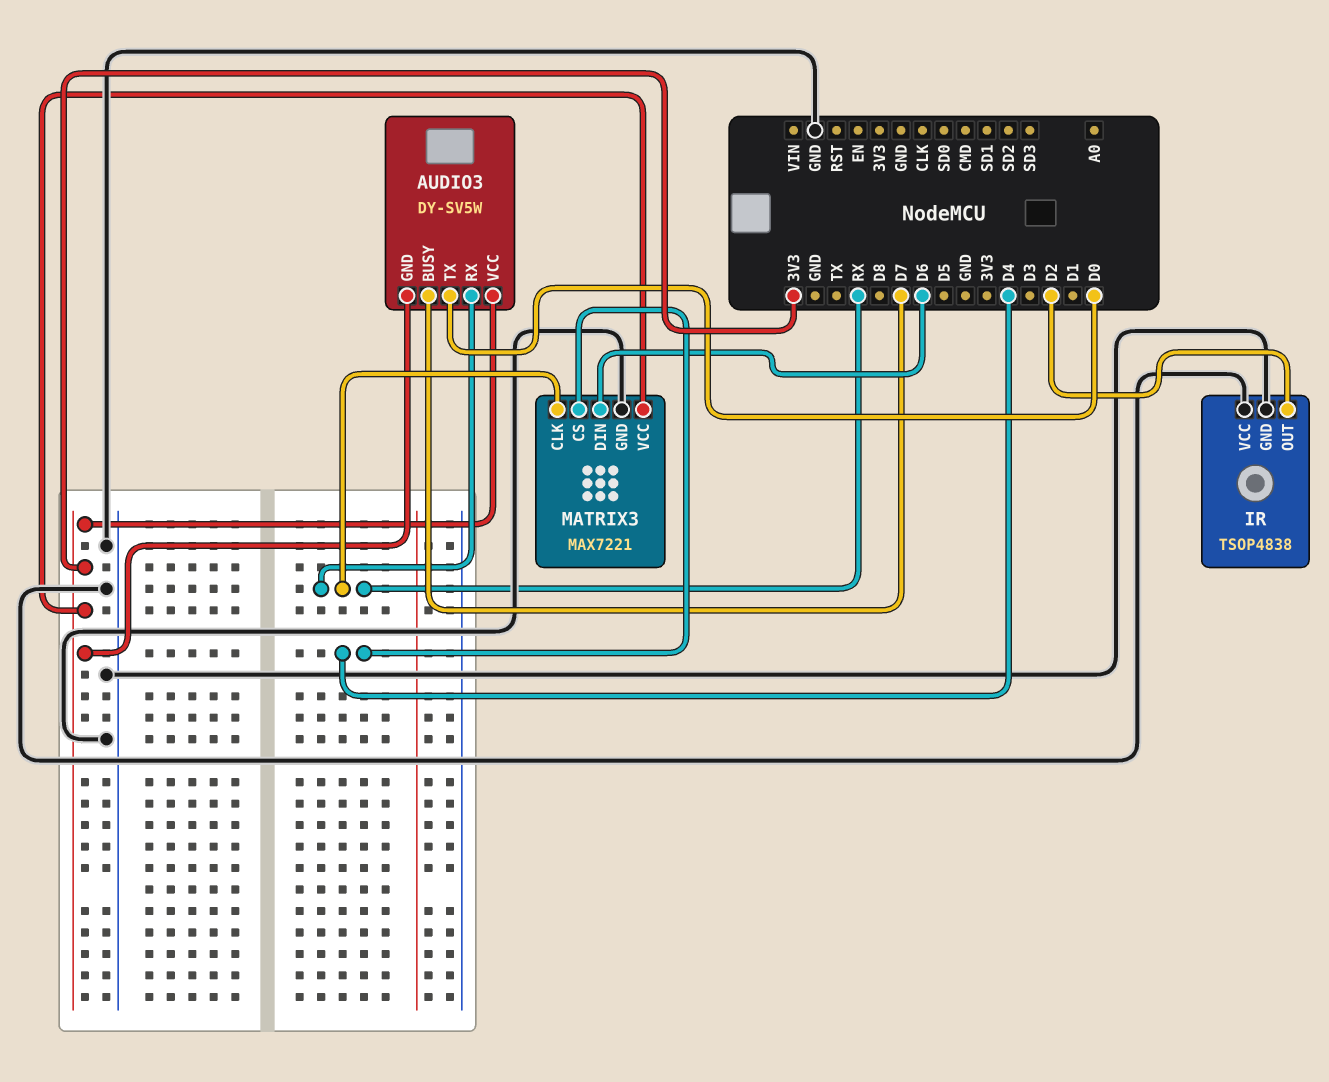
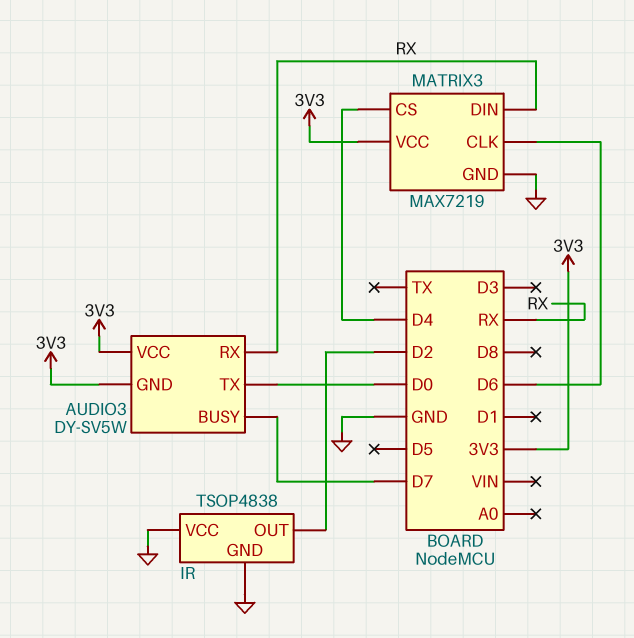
MATRIX3: MAX7221 -> MAX7219
MATRIX3 pin CLK: RX -> D6
MATRIX3 pin DIN: D6 -> RX

